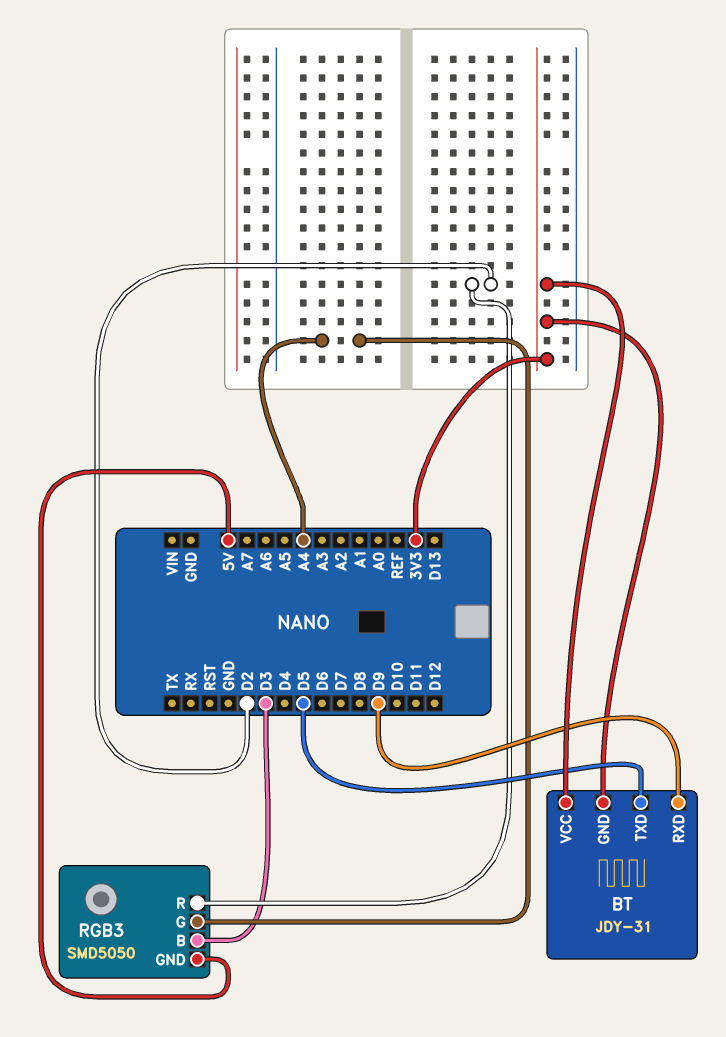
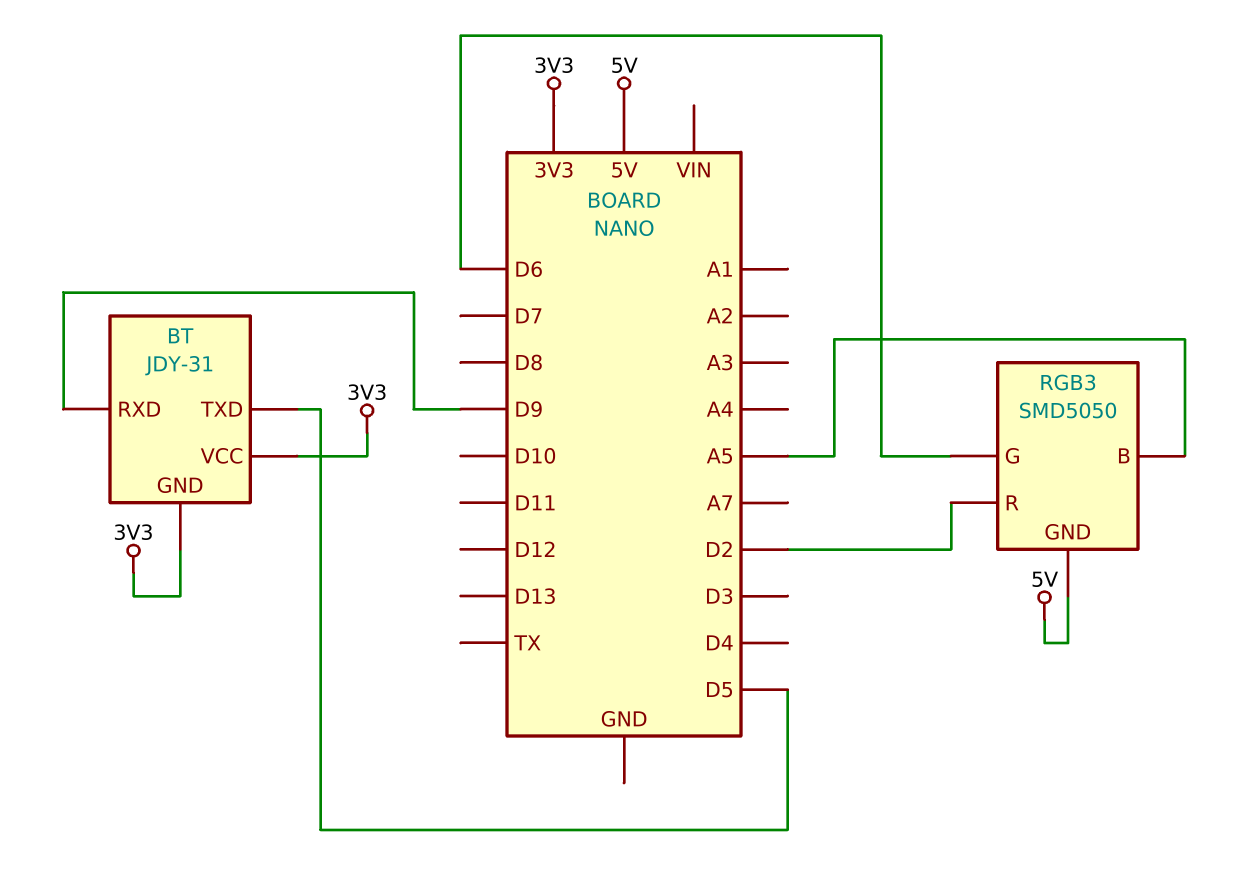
RGB3 pin B: D3 -> A5
RGB3 pin G: A4 -> D6

